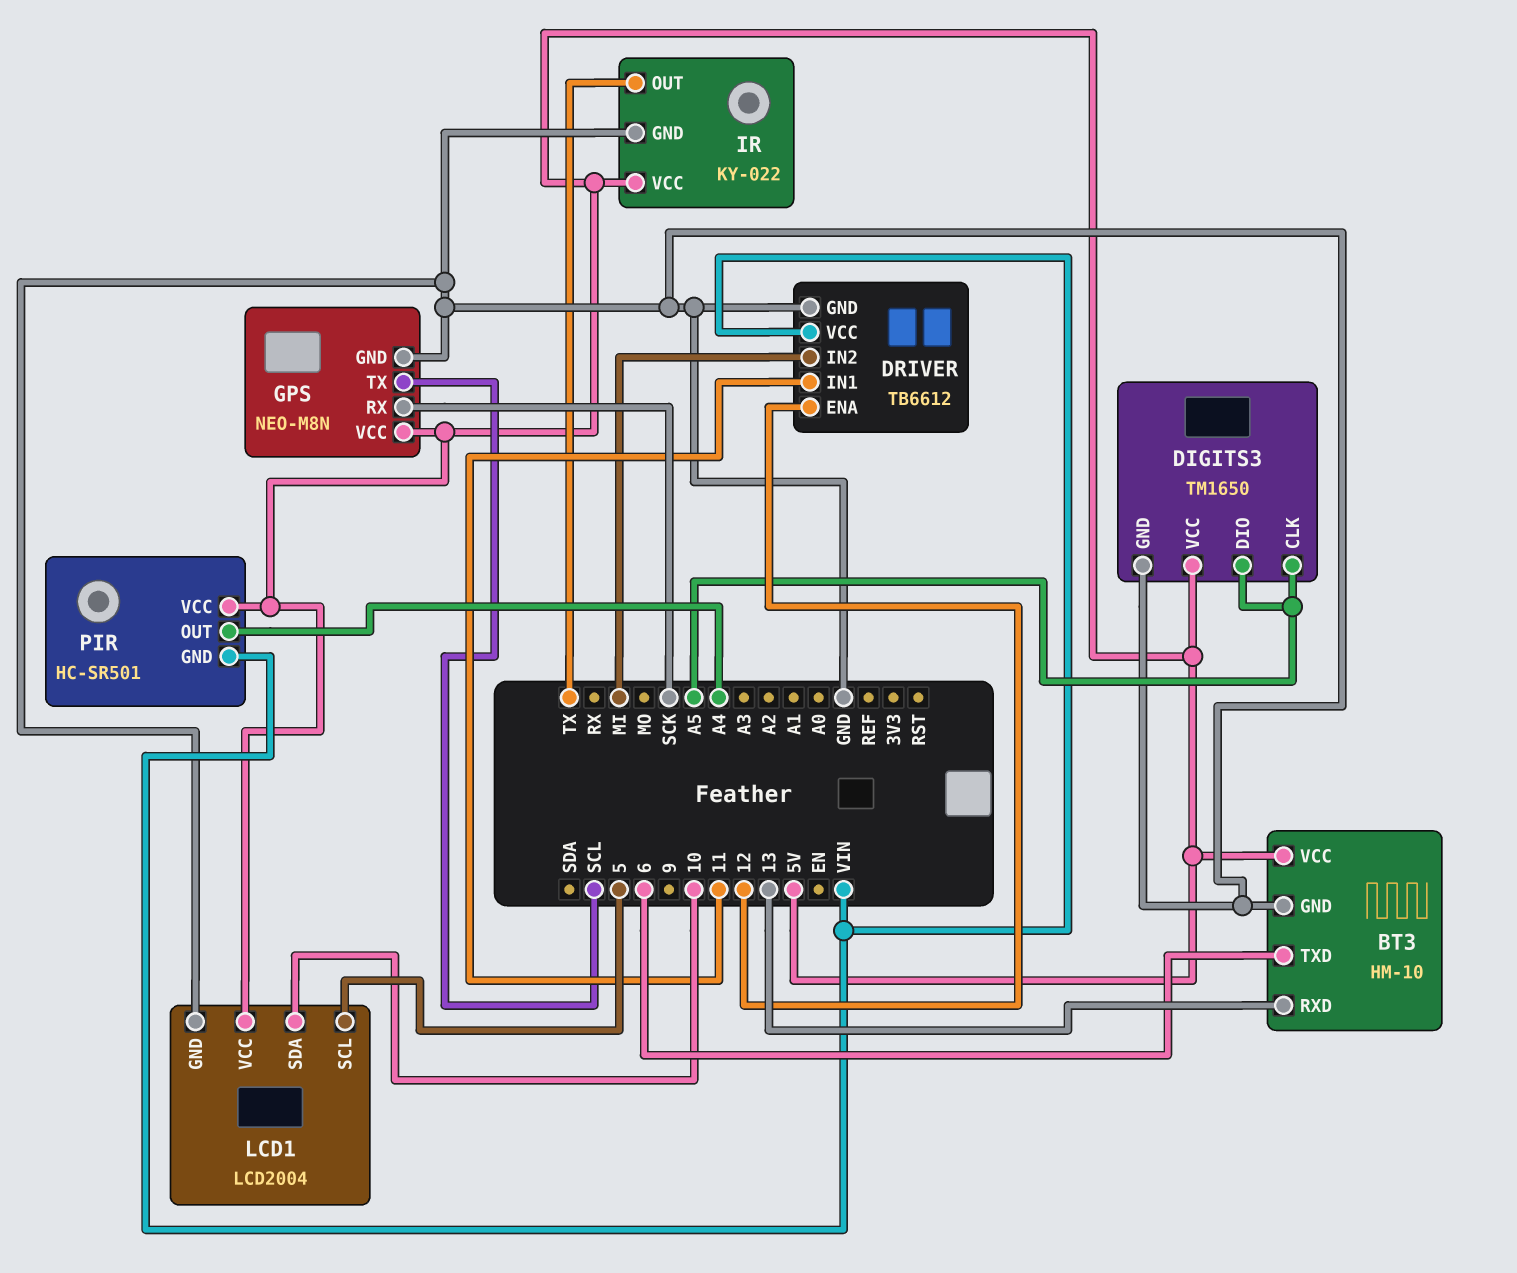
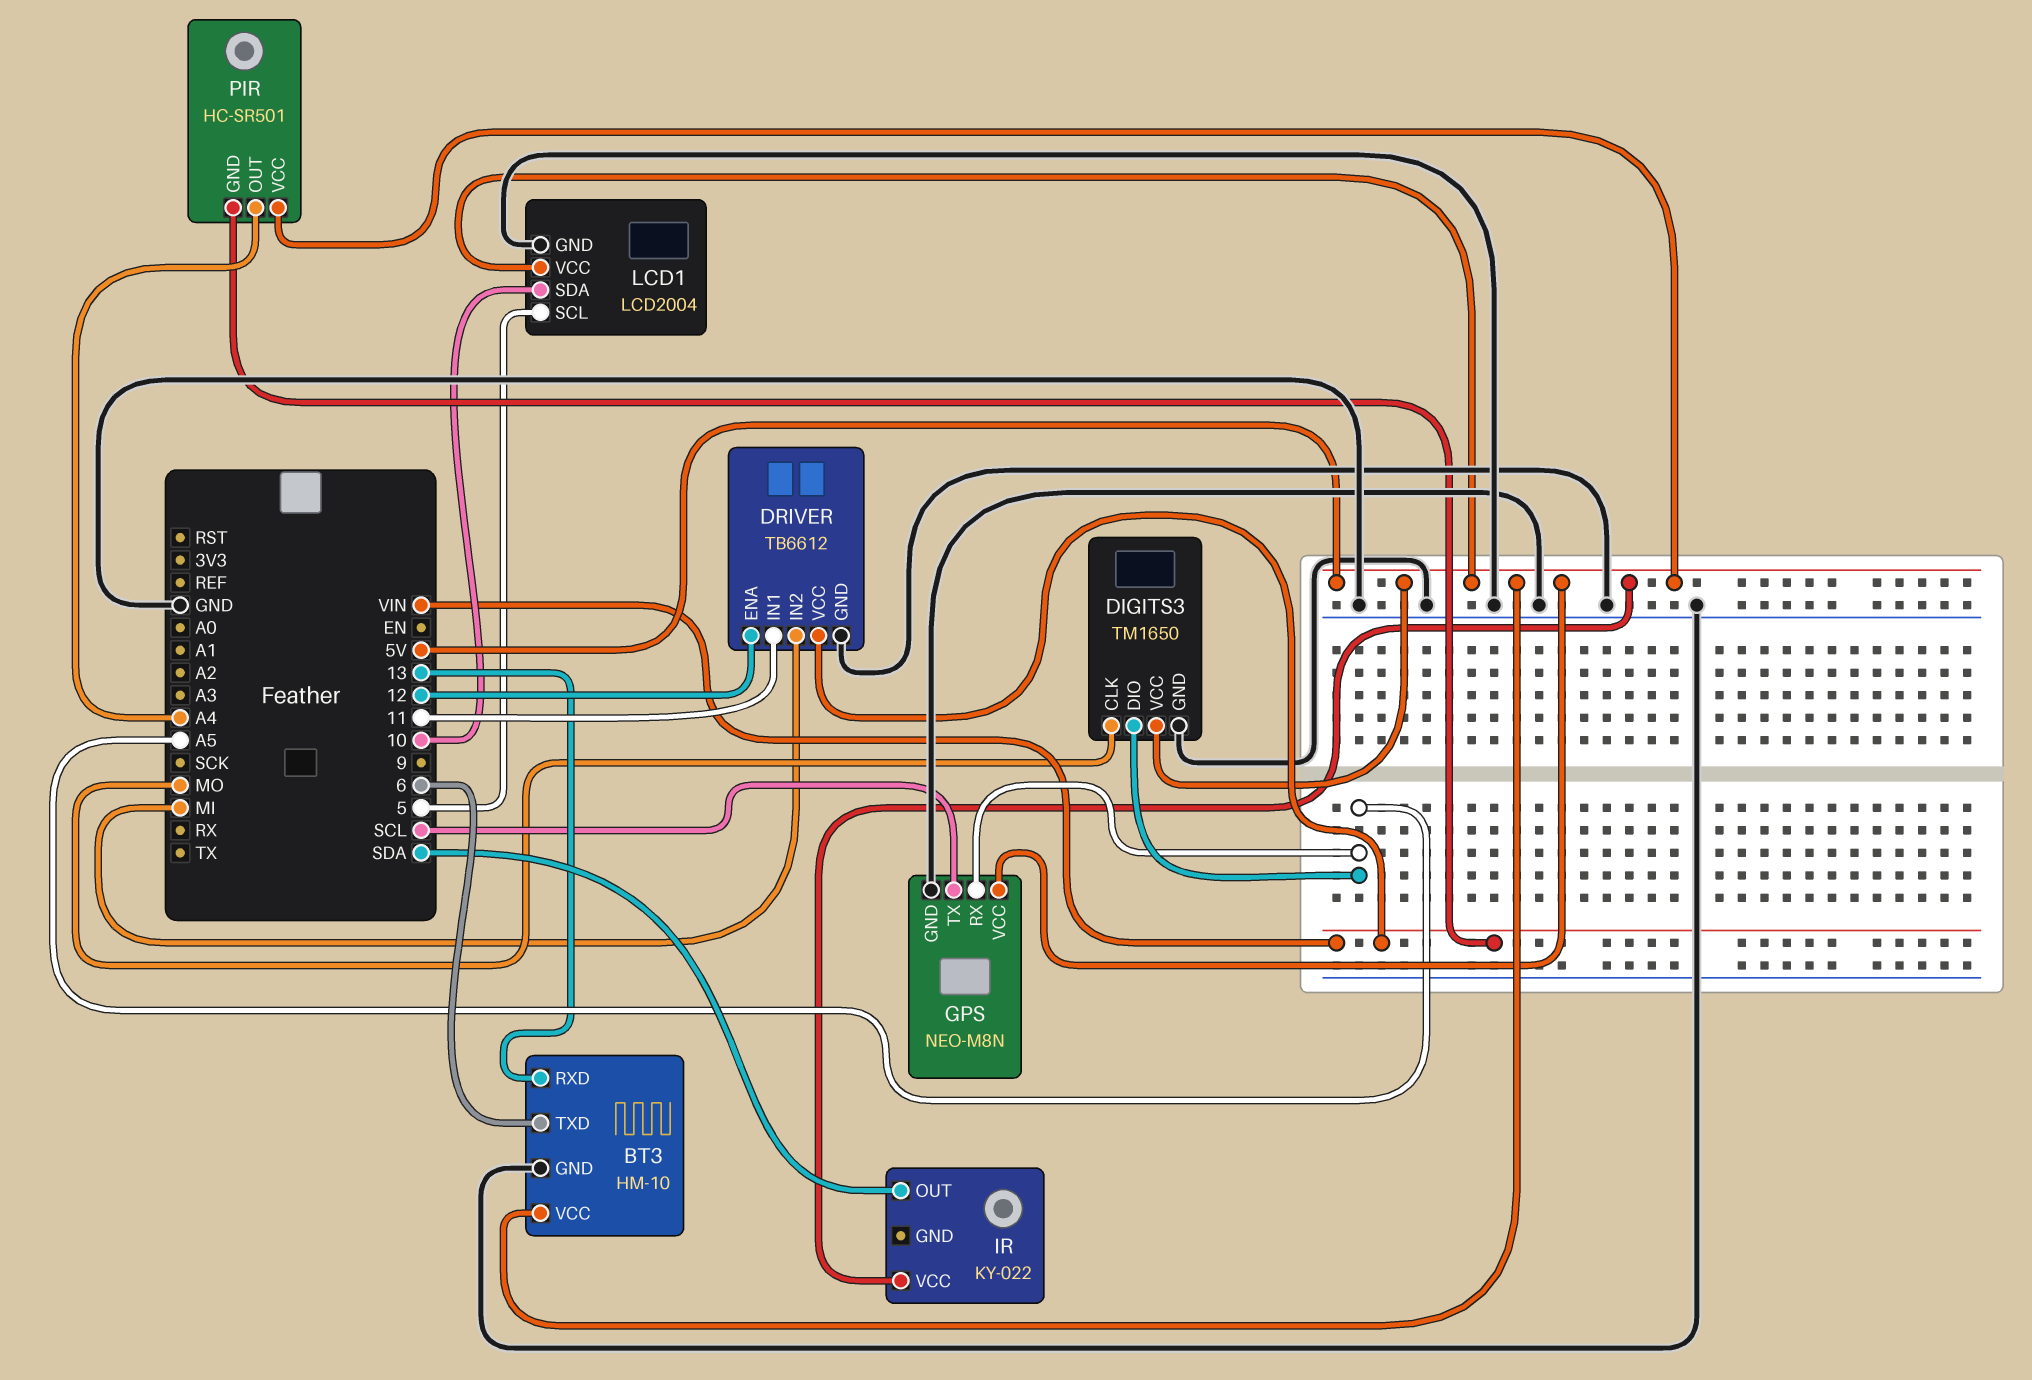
DIGITS3 pin CLK: A5 -> MO
GPS pin RX: SCK -> A5
IR pin GND: GND -> none
IR pin OUT: TX -> SDA

